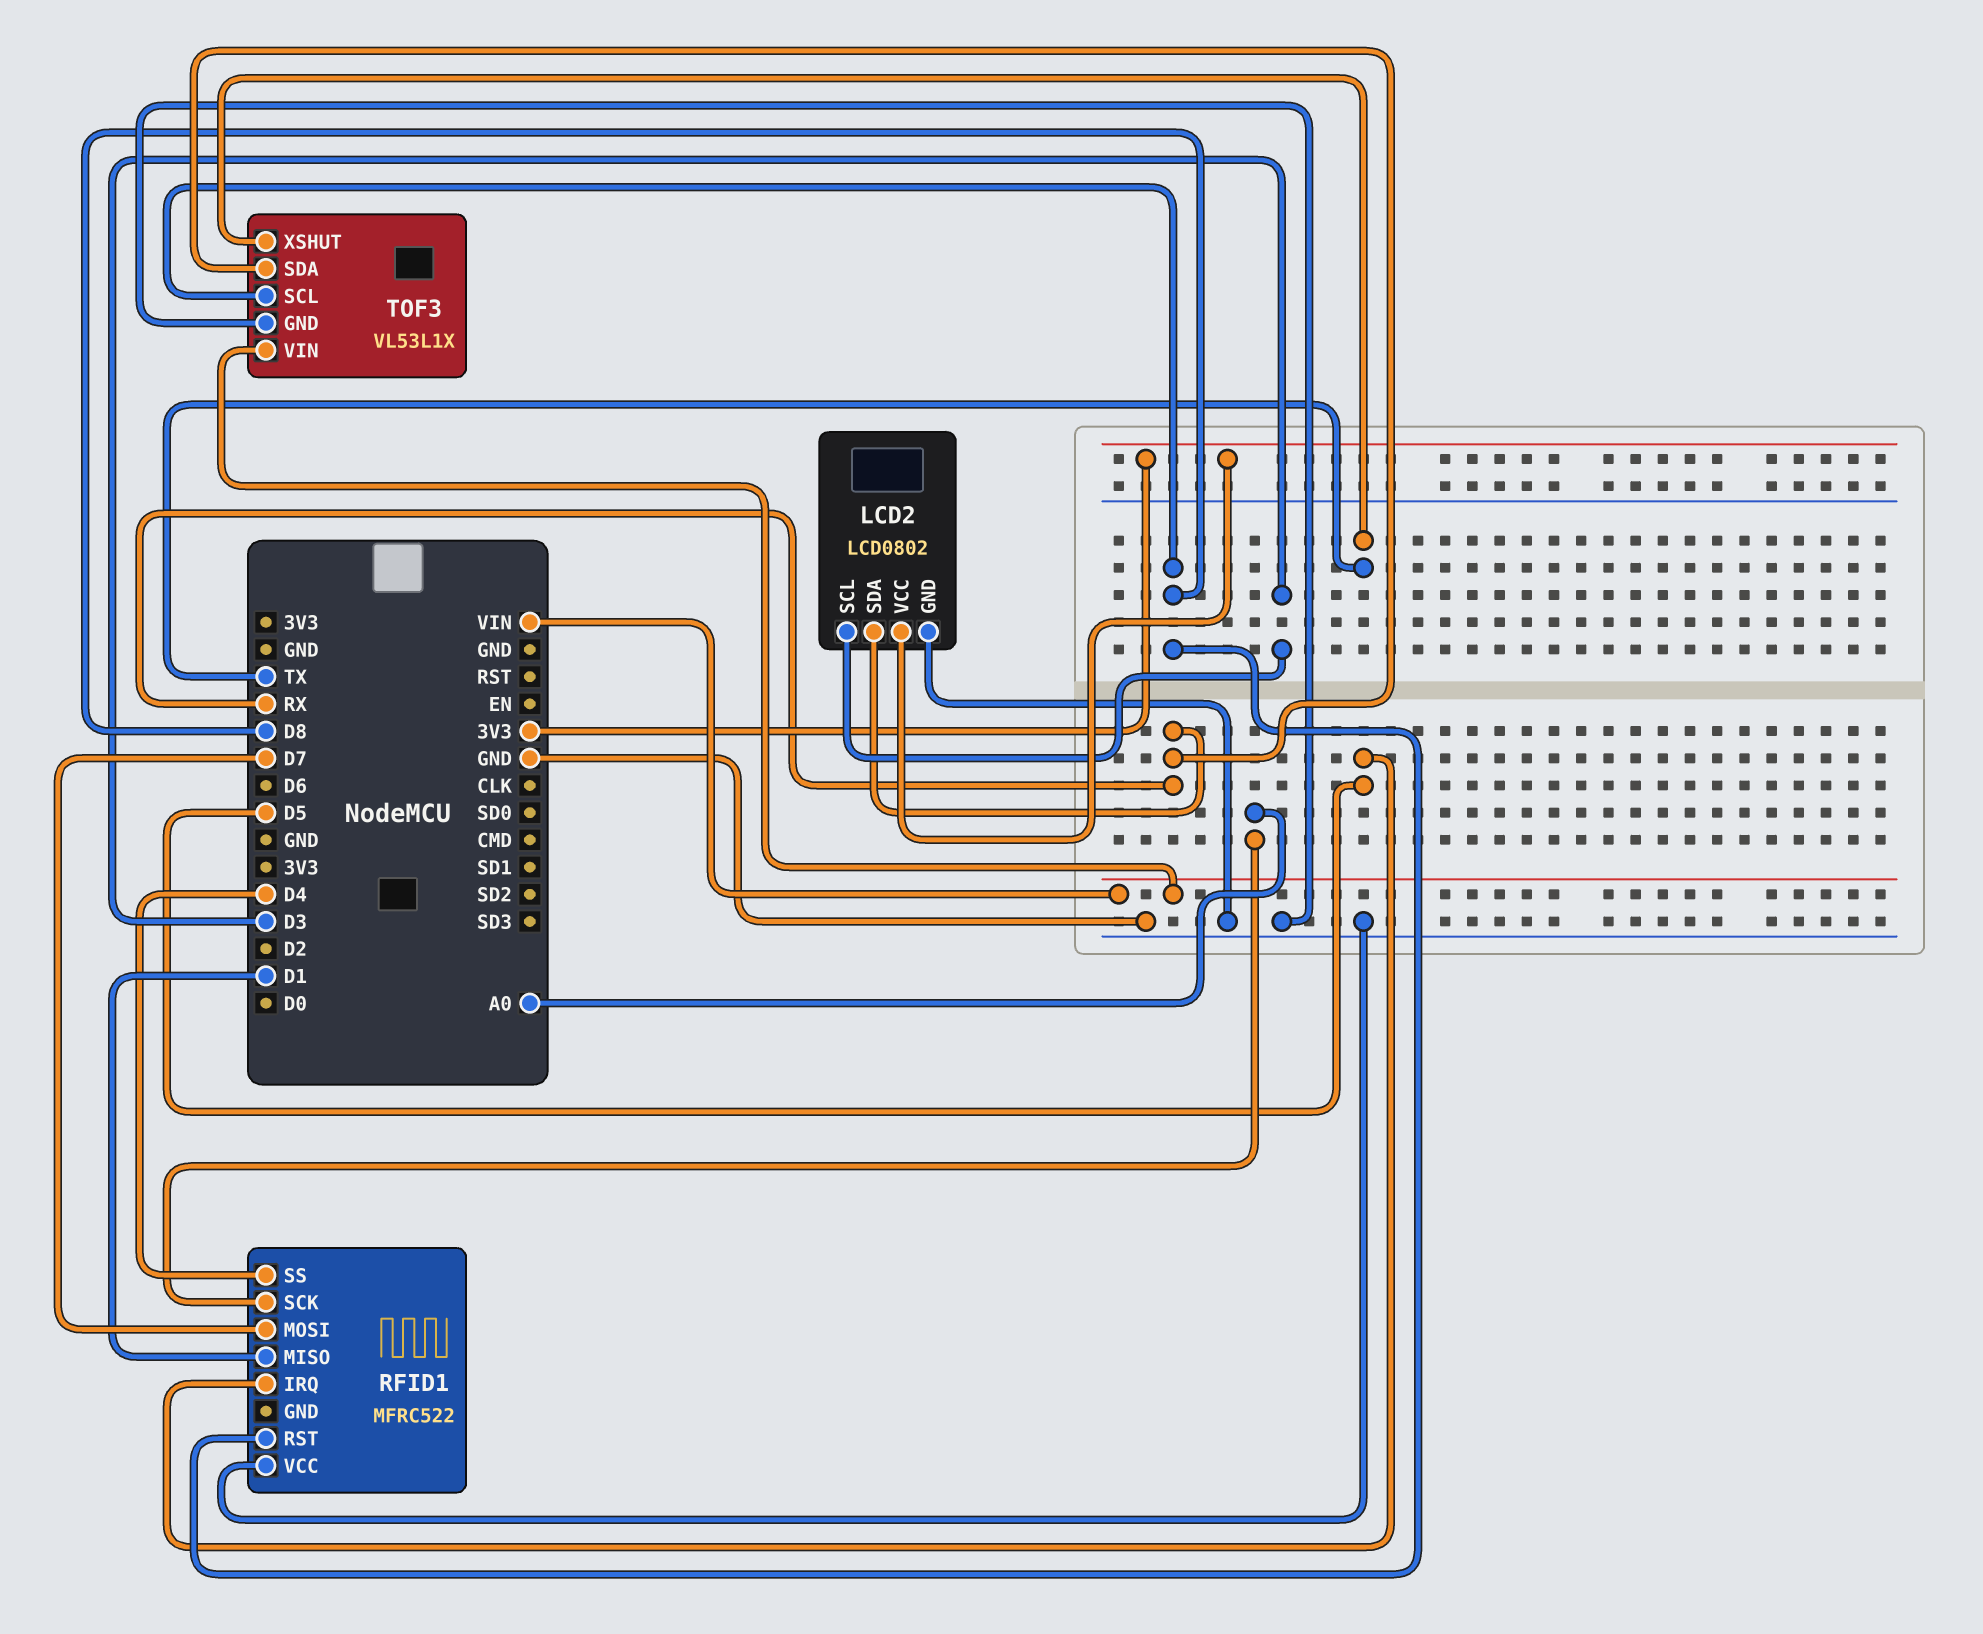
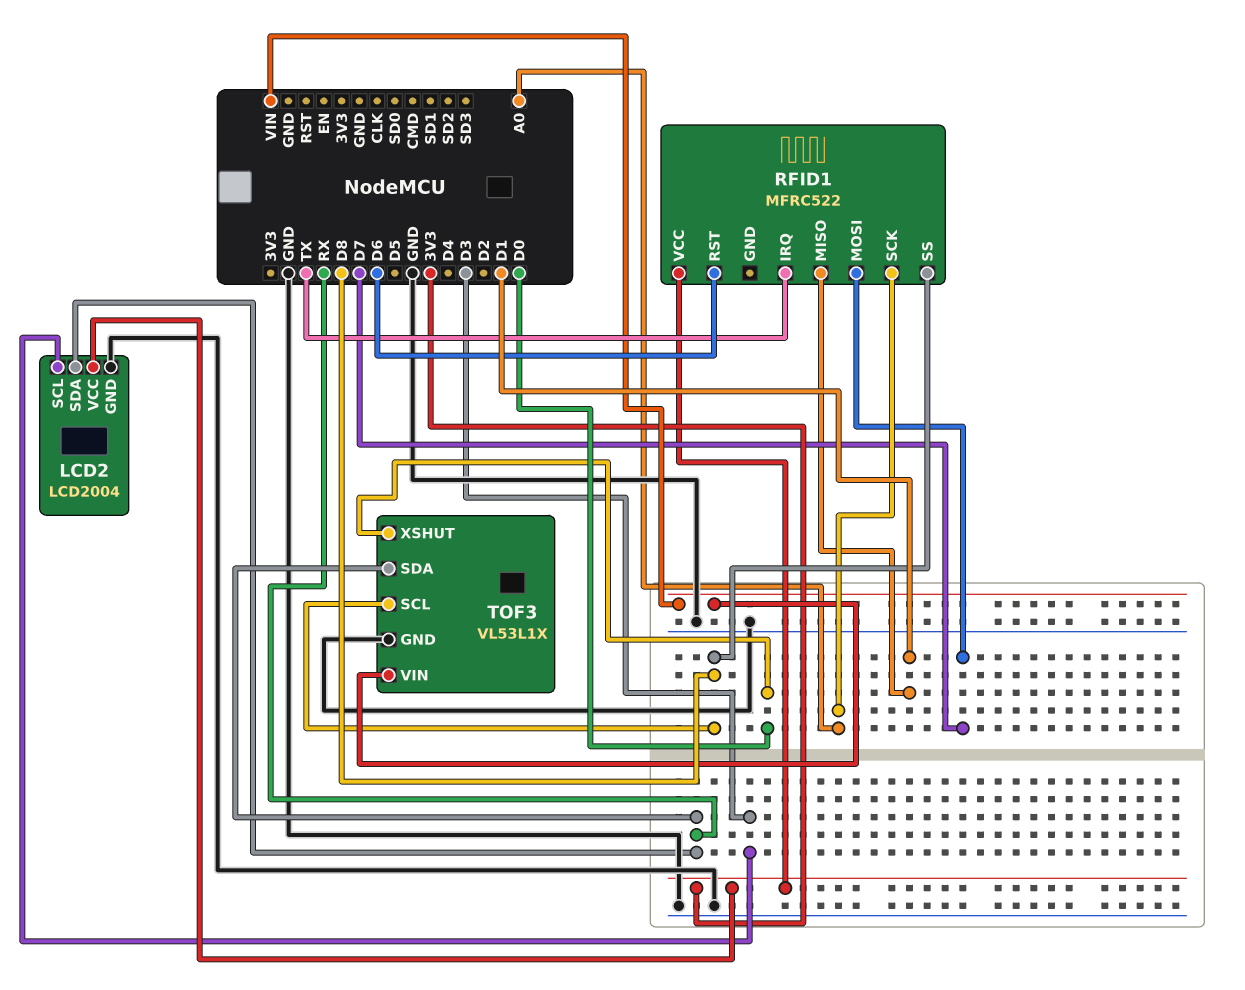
LCD2: LCD0802 -> LCD2004
RFID1 pin IRQ: D5 -> TX
RFID1 pin RST: D8 -> D6
RFID1 pin SS: D4 -> D8
RFID1 pin VCC: GND -> 3V3
TOF3 pin XSHUT: TX -> D0

